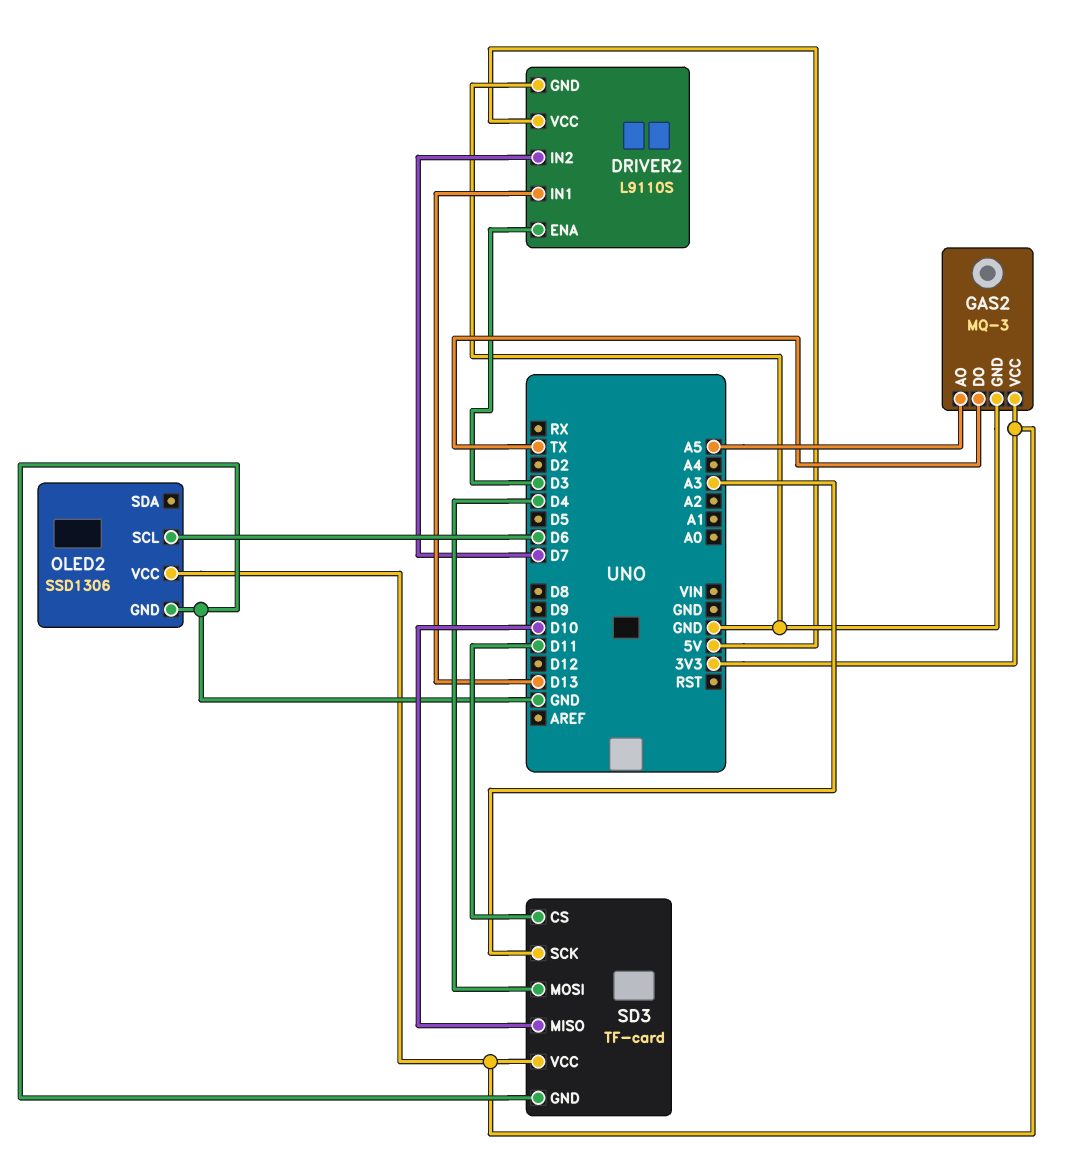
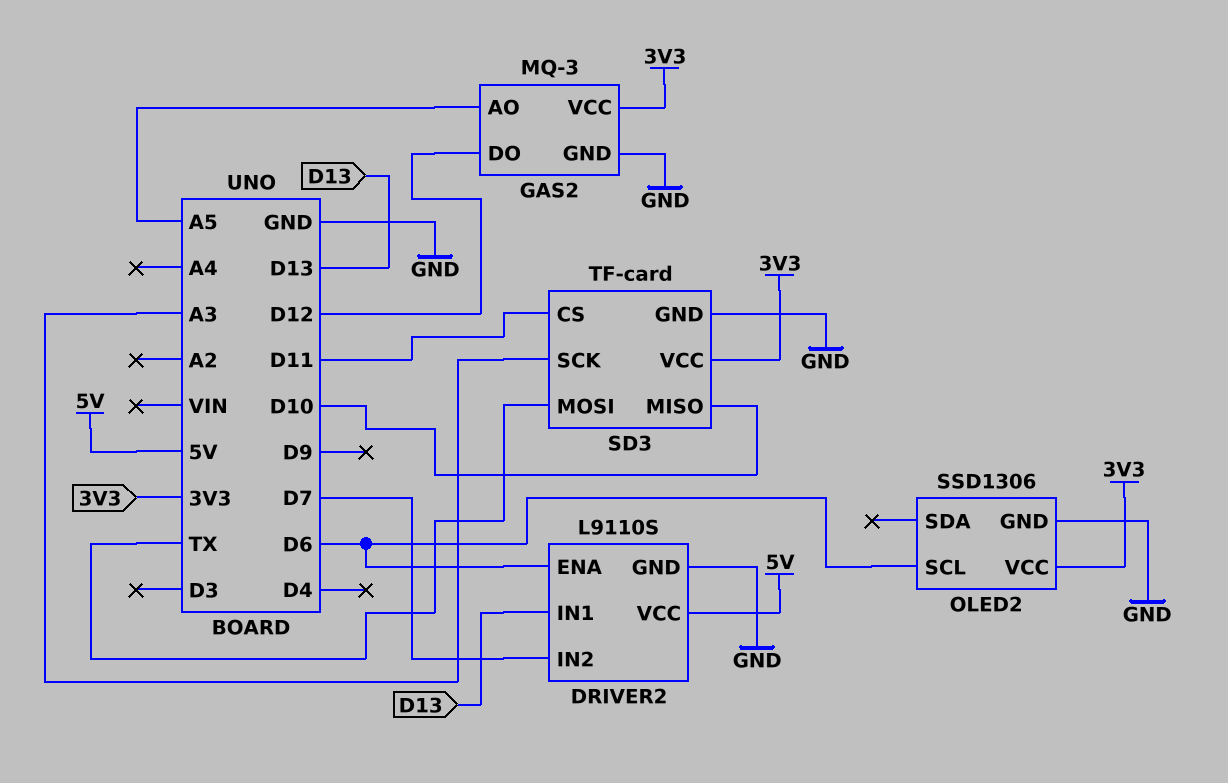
DRIVER2 pin ENA: D3 -> D6
GAS2 pin DO: TX -> D12
SD3 pin MOSI: D4 -> TX

